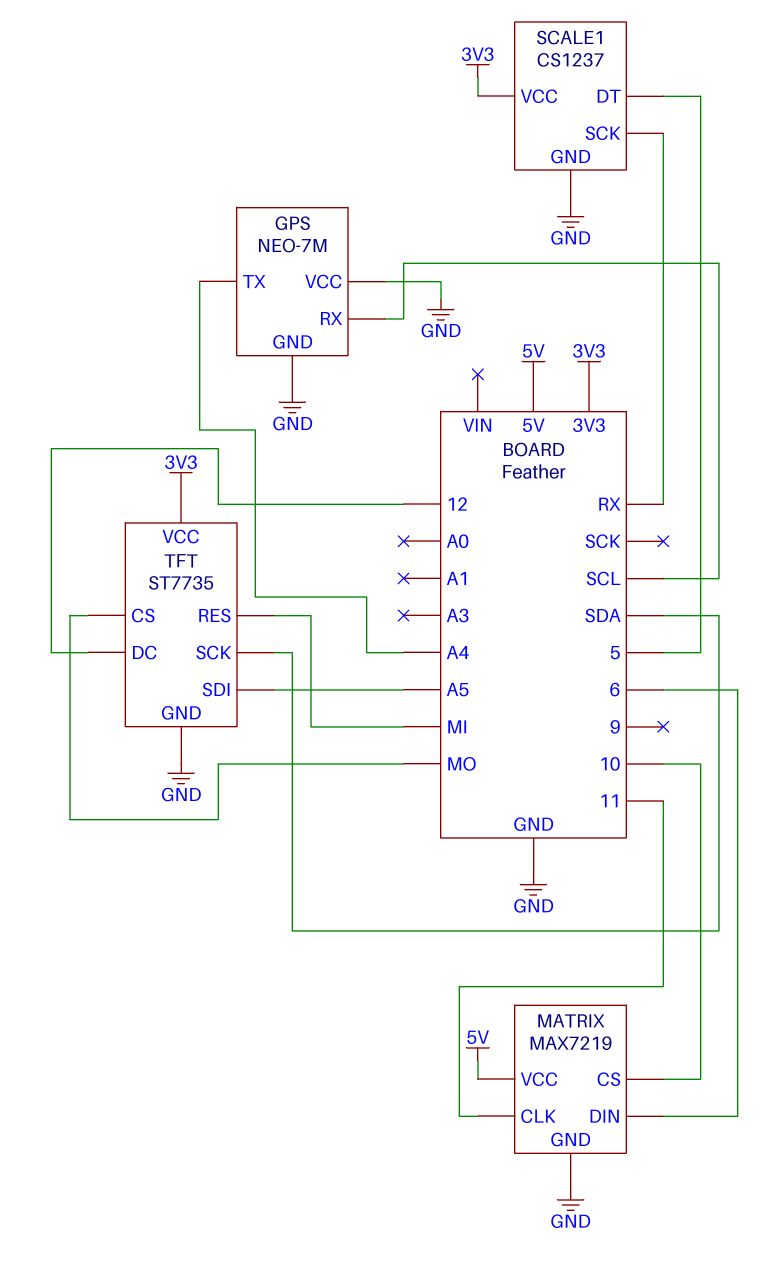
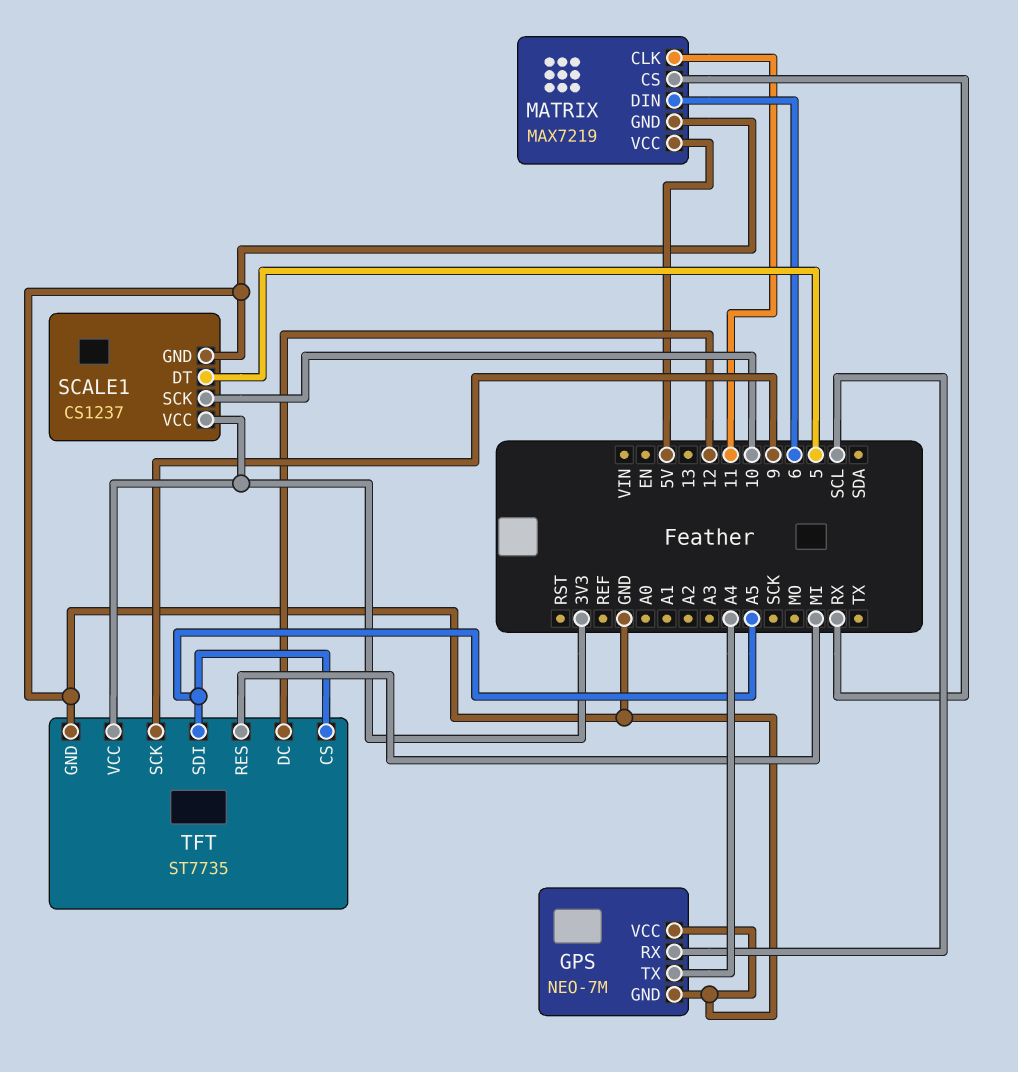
MATRIX pin CS: 10 -> RX
SCALE1 pin SCK: RX -> 10
TFT pin CS: MO -> A5
TFT pin SCK: SDA -> 9

